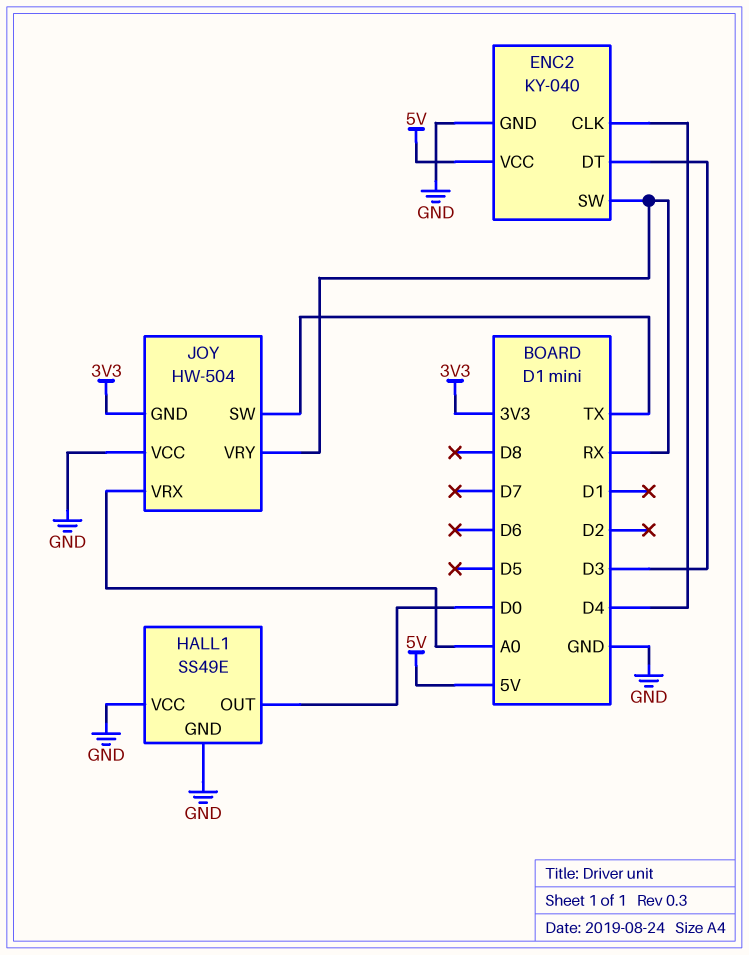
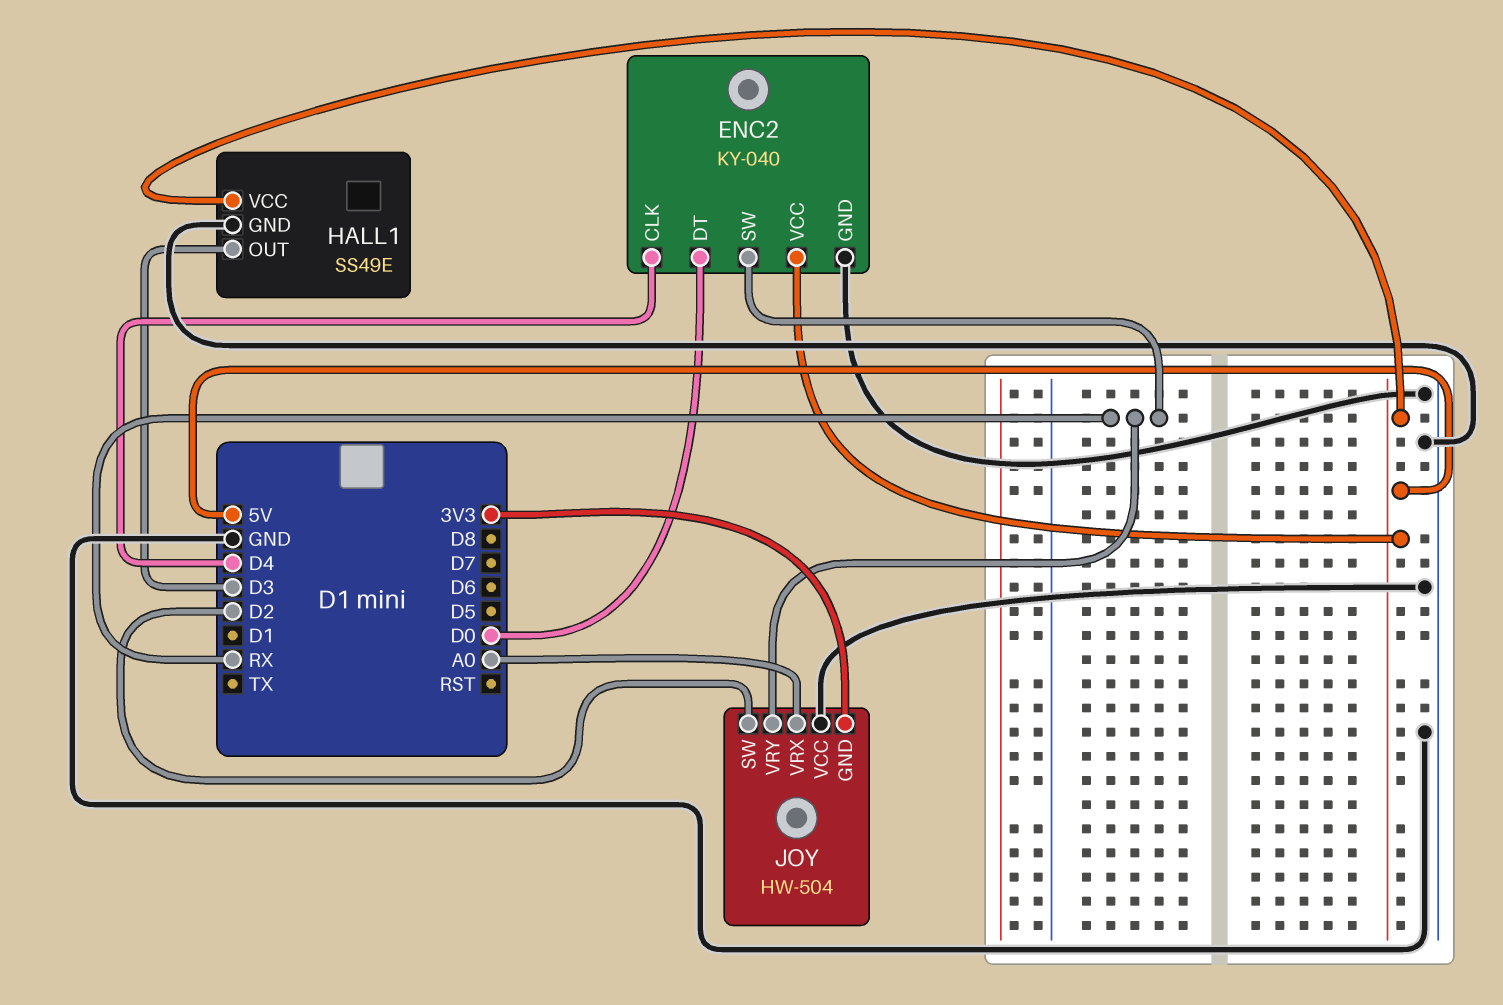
ENC2 pin DT: D3 -> D0
HALL1 pin OUT: D0 -> D3
HALL1 pin VCC: GND -> 5V
JOY pin SW: TX -> D2

